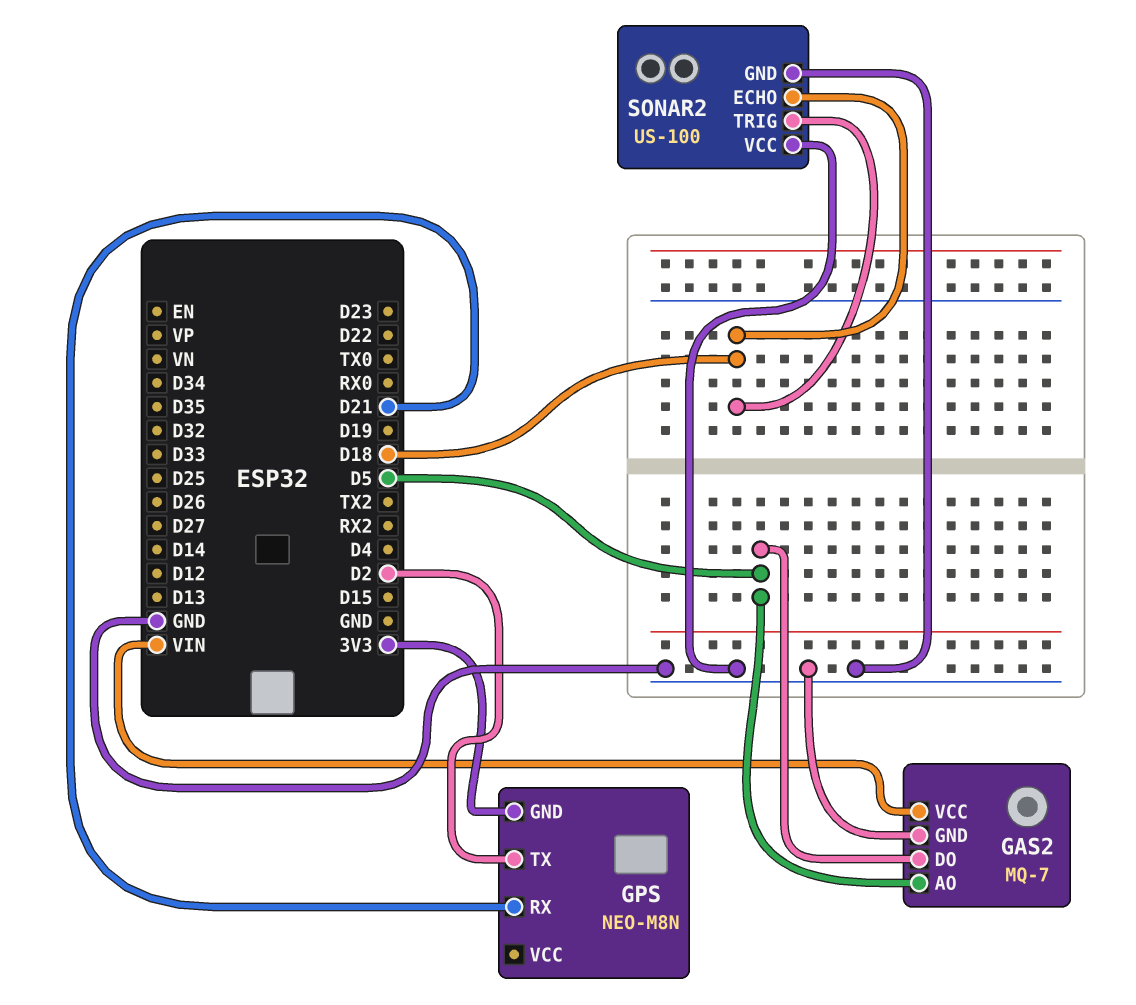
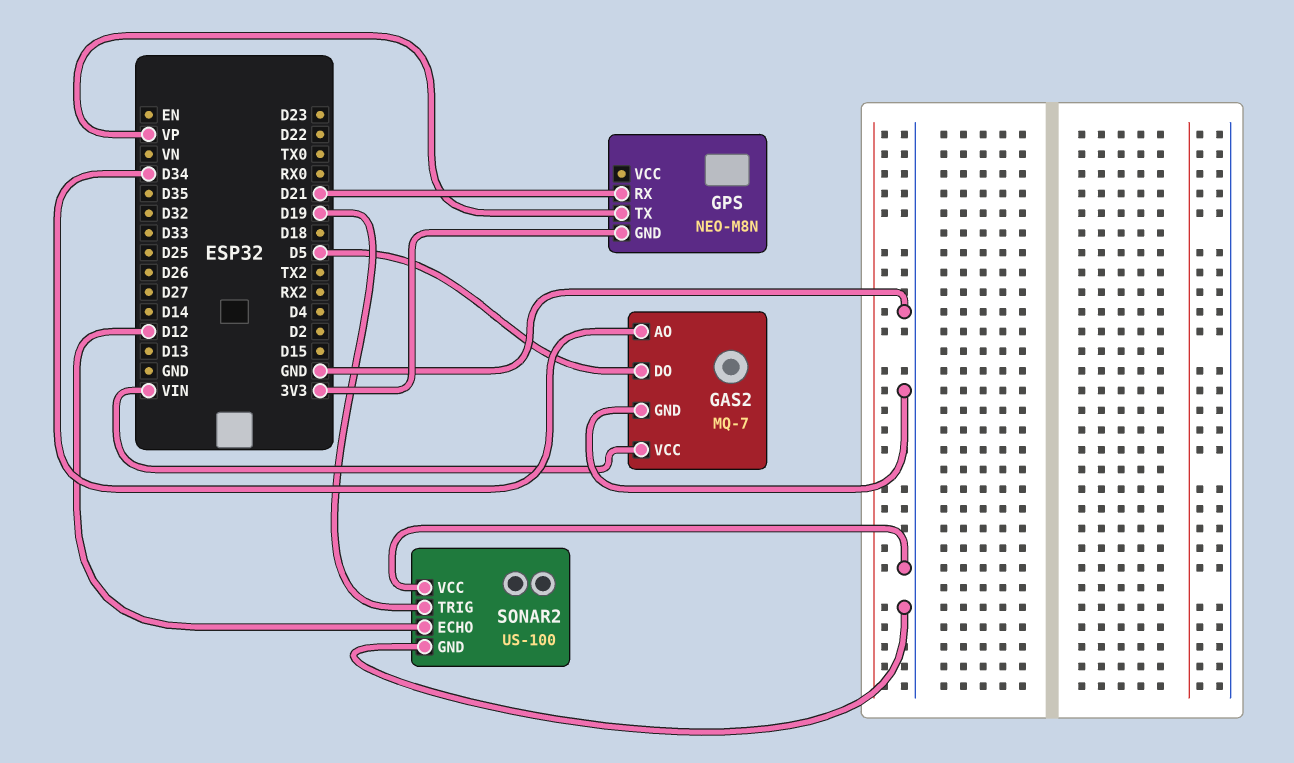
GAS2 pin AO: D5 -> D34
GPS pin TX: D2 -> VP
SONAR2 pin ECHO: D18 -> D12
SONAR2 pin TRIG: D18 -> D19

